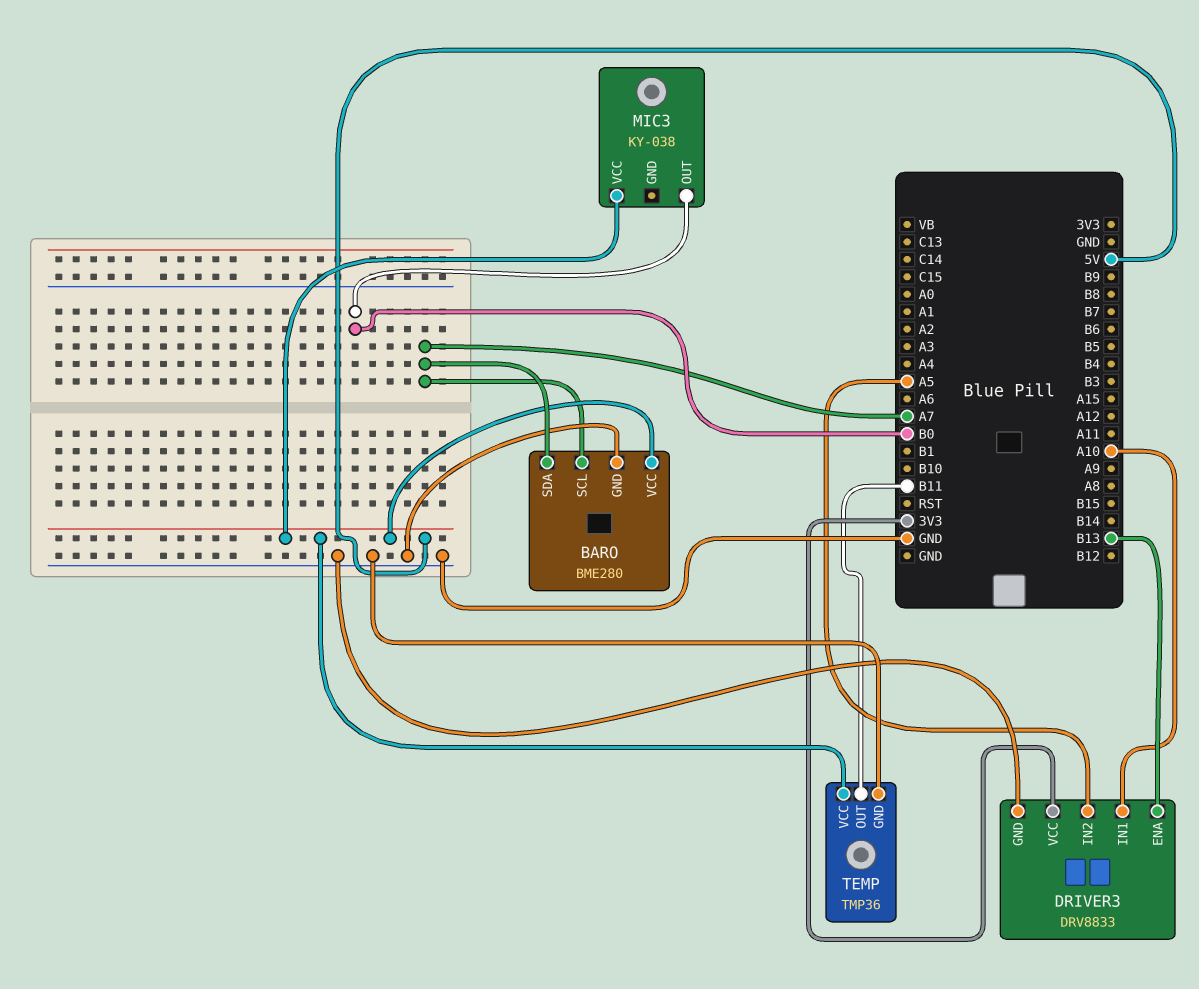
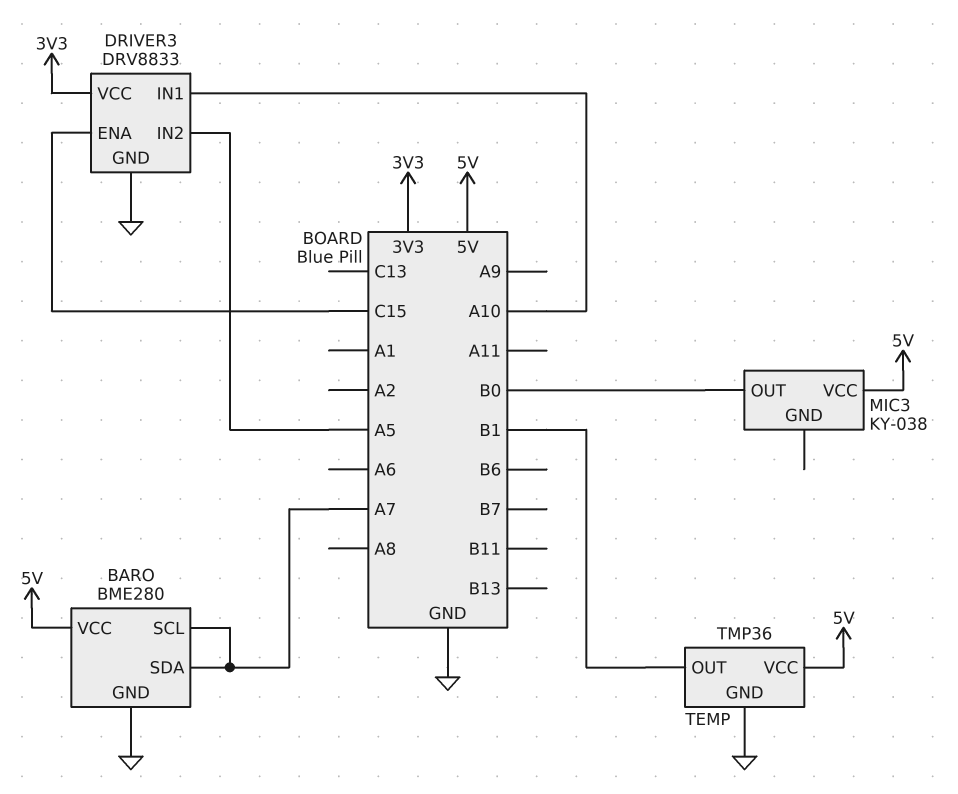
DRIVER3 pin ENA: B13 -> C15
TEMP pin OUT: B11 -> B1

